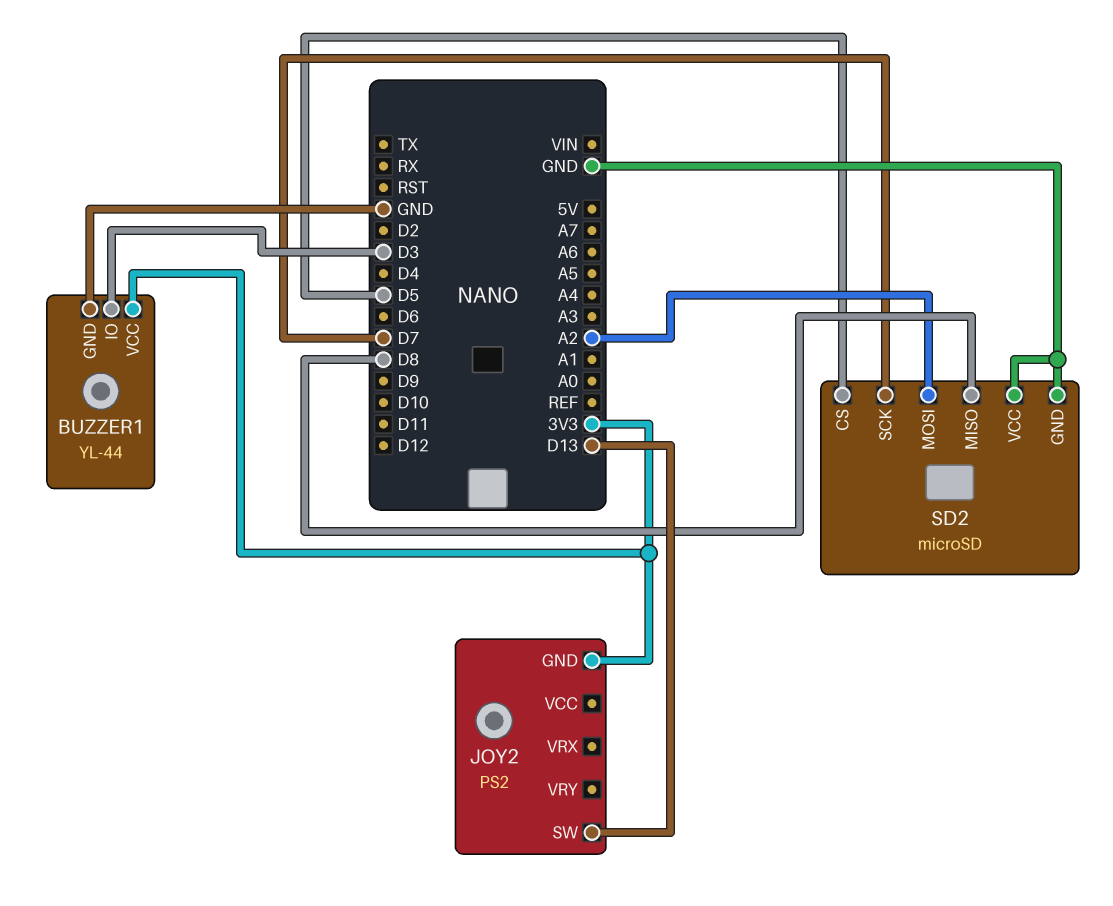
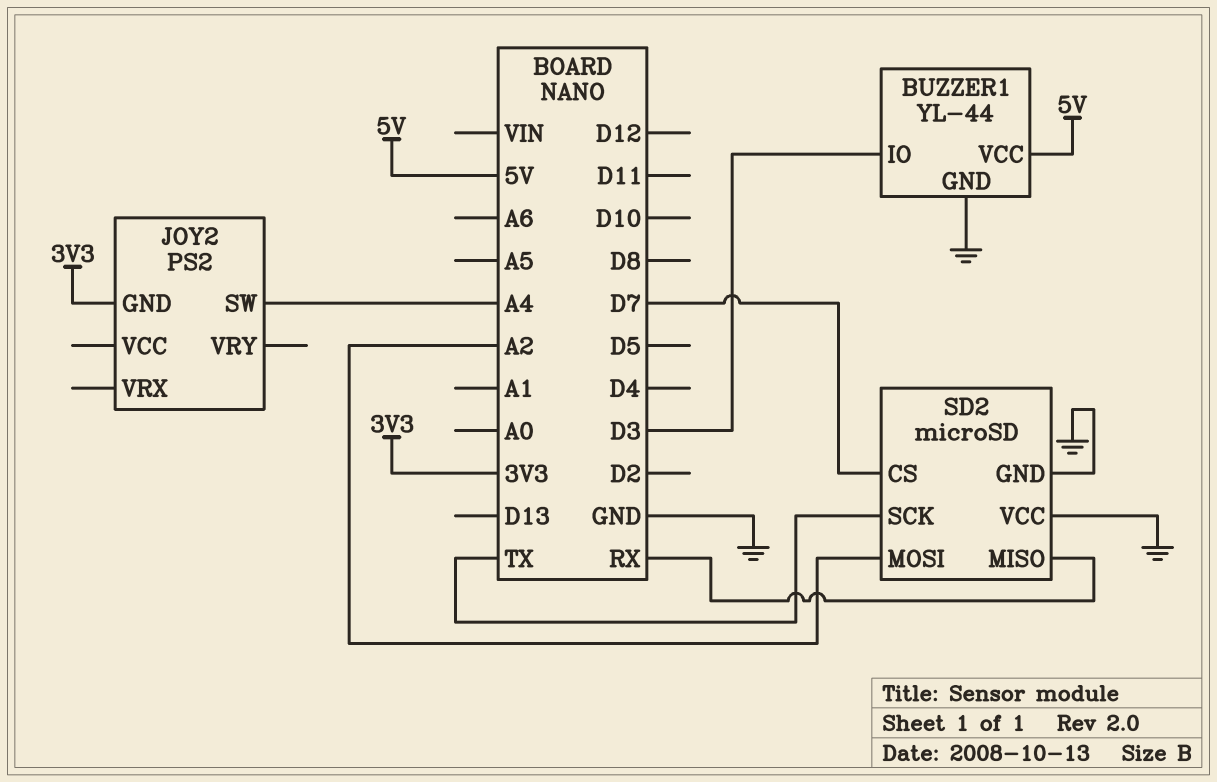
BUZZER1 pin VCC: 3V3 -> 5V
JOY2 pin SW: D13 -> A4
SD2 pin CS: D5 -> D7
SD2 pin MISO: D8 -> RX
SD2 pin SCK: D7 -> TX

